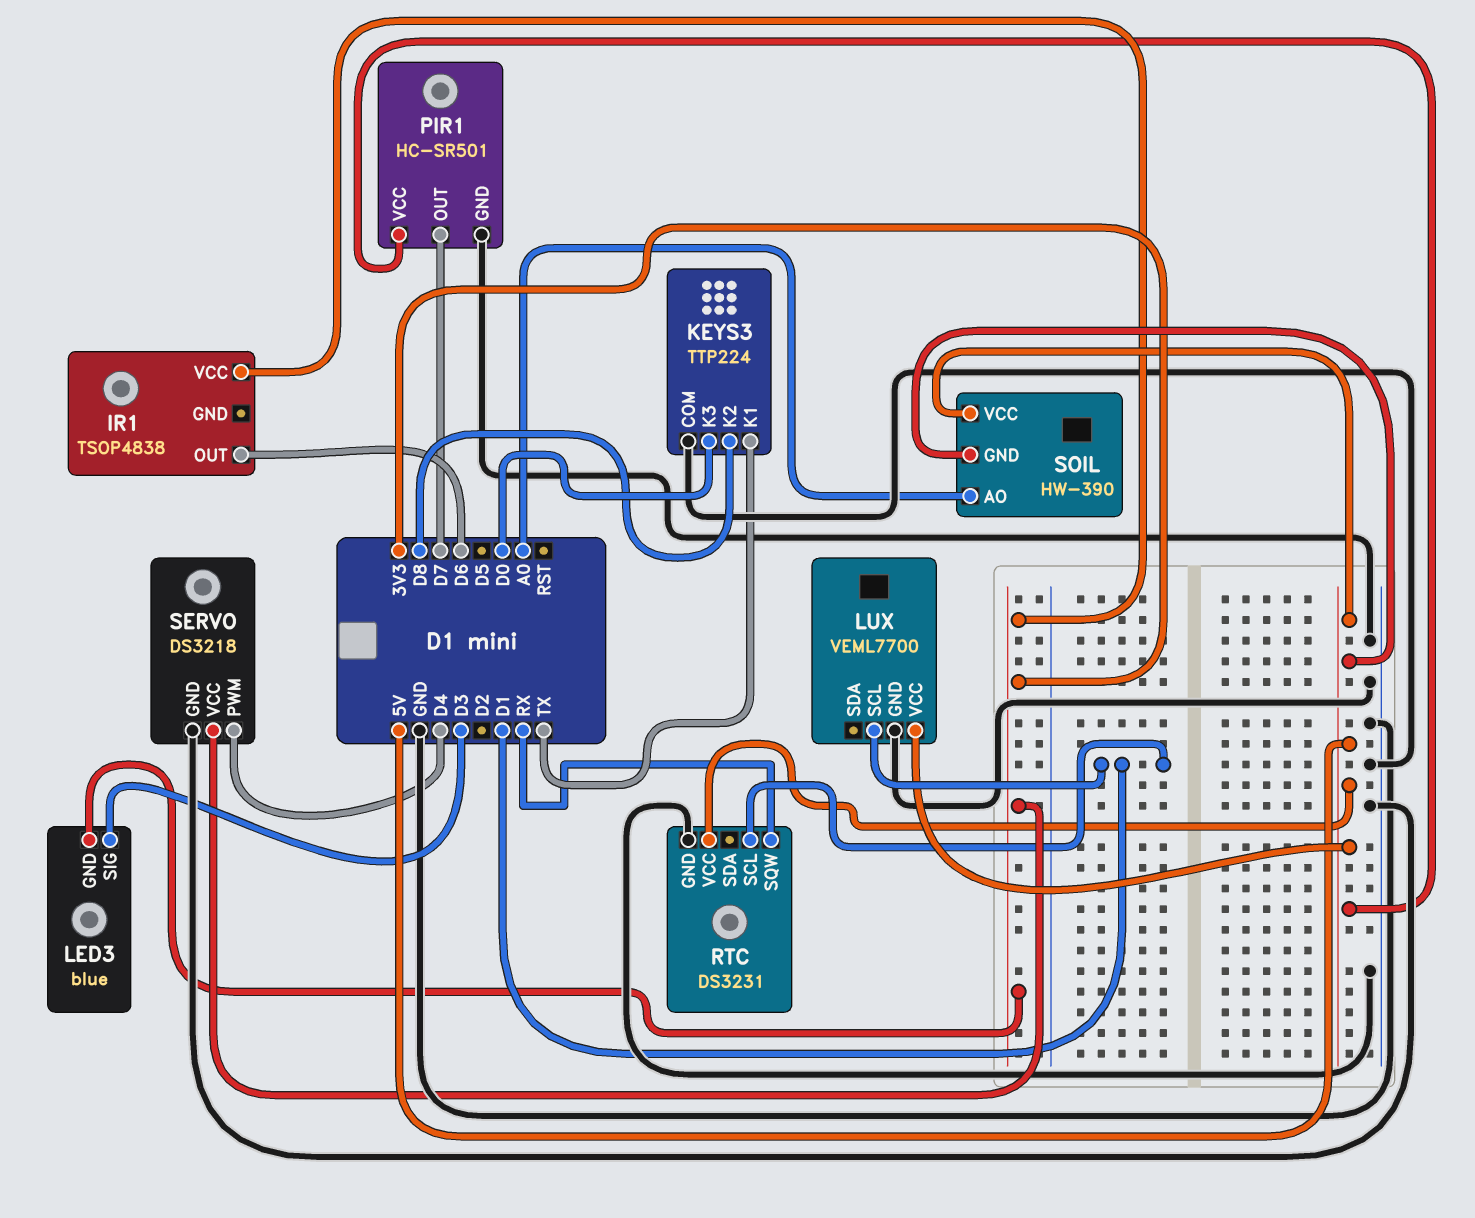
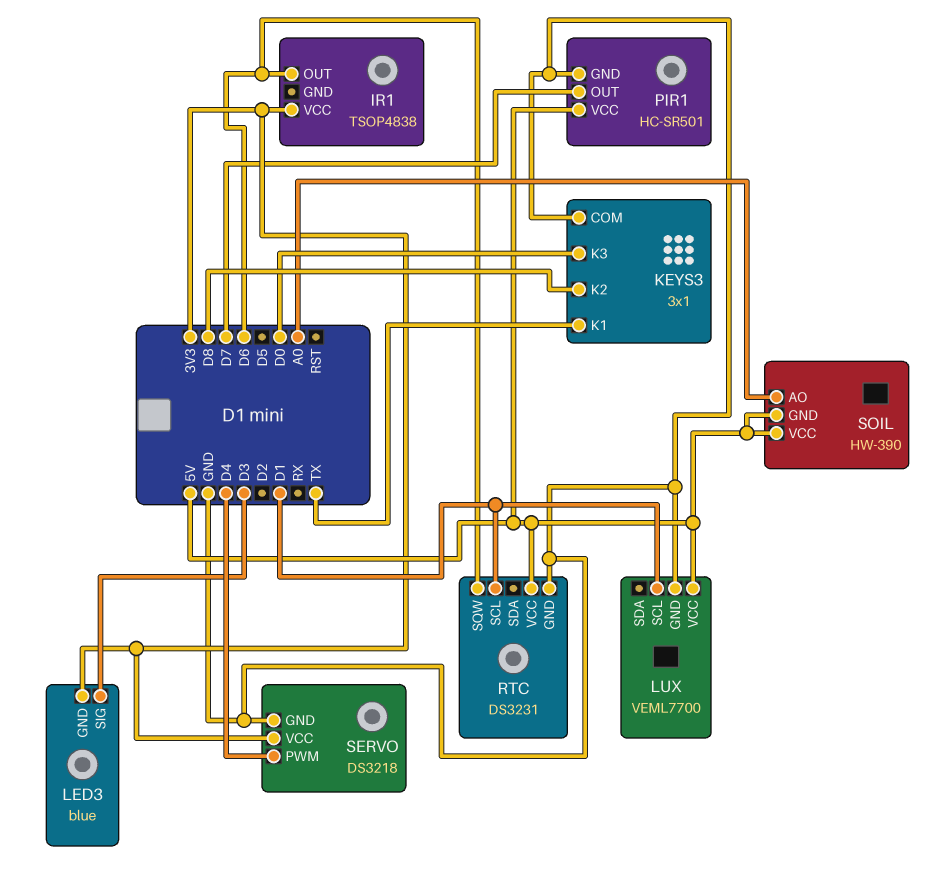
KEYS3: TTP224 -> 3x1
RTC pin SQW: RX -> D6

